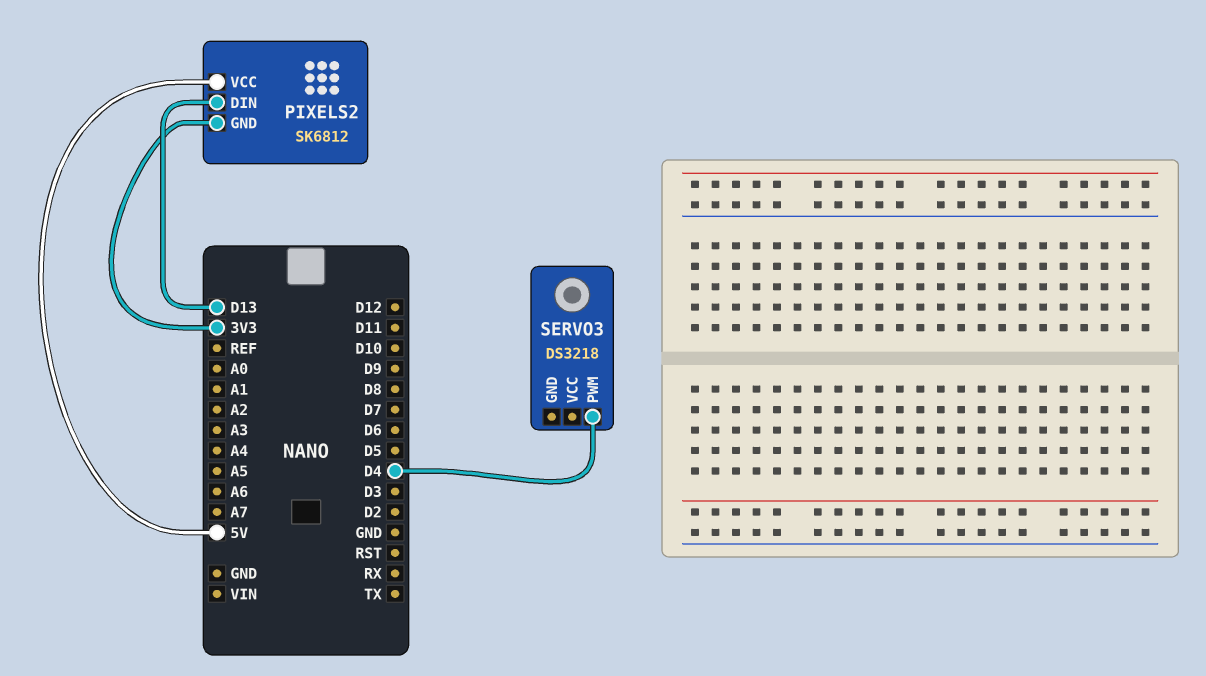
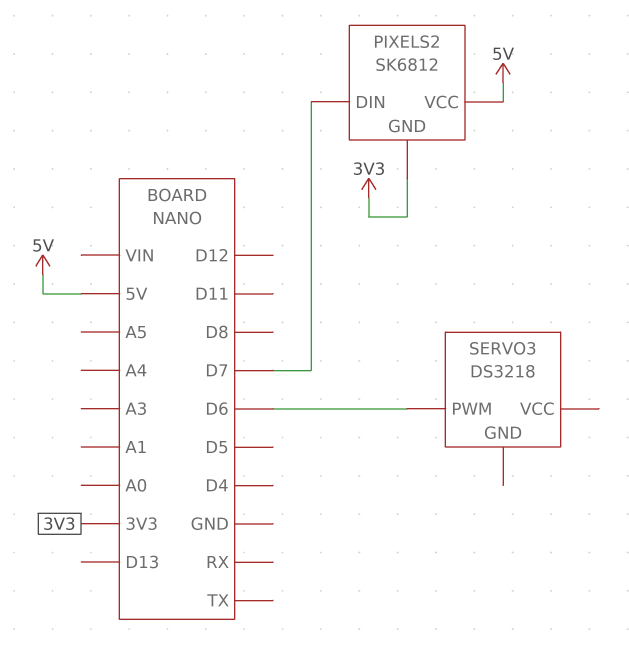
PIXELS2 pin DIN: D13 -> D7
SERVO3 pin PWM: D4 -> D6

